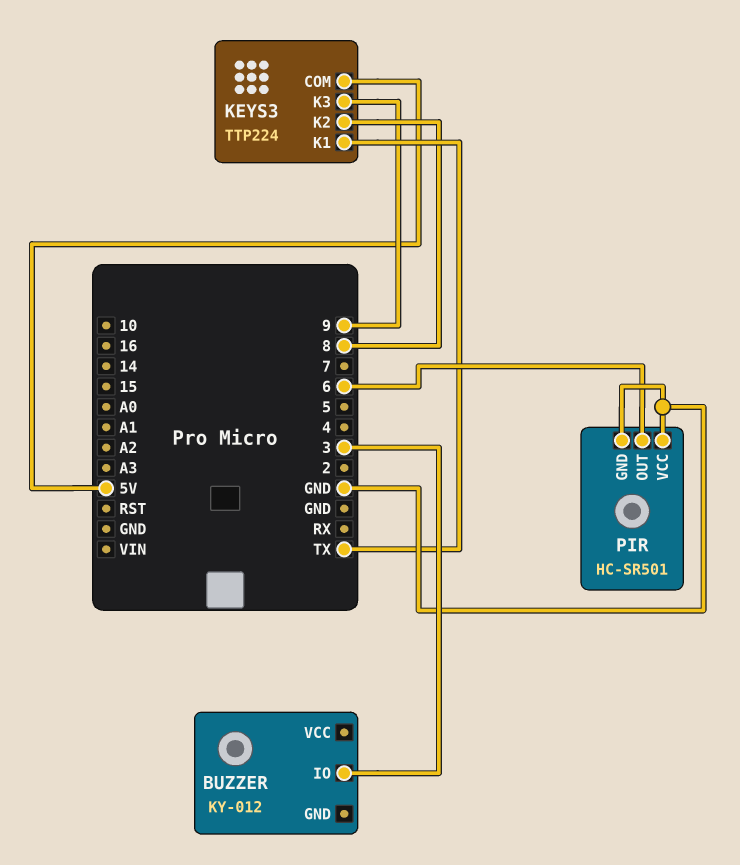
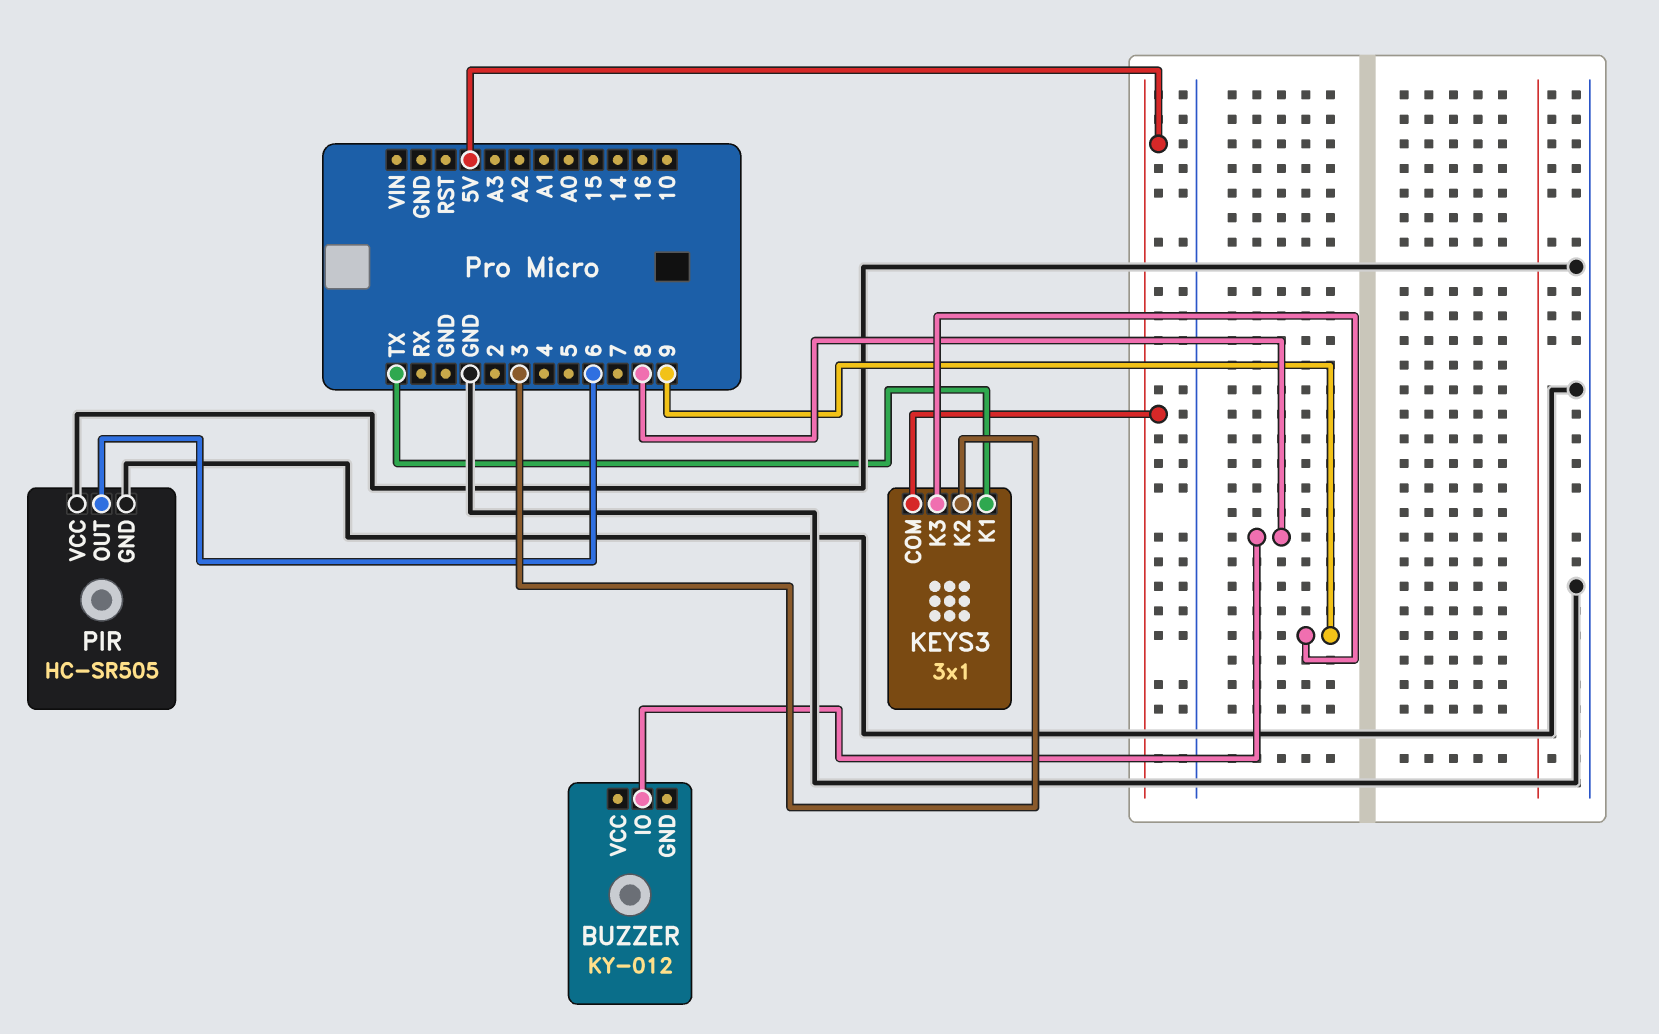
BUZZER pin IO: 3 -> 8
KEYS3: TTP224 -> 3x1
KEYS3 pin K2: 8 -> 3
PIR: HC-SR501 -> HC-SR505

